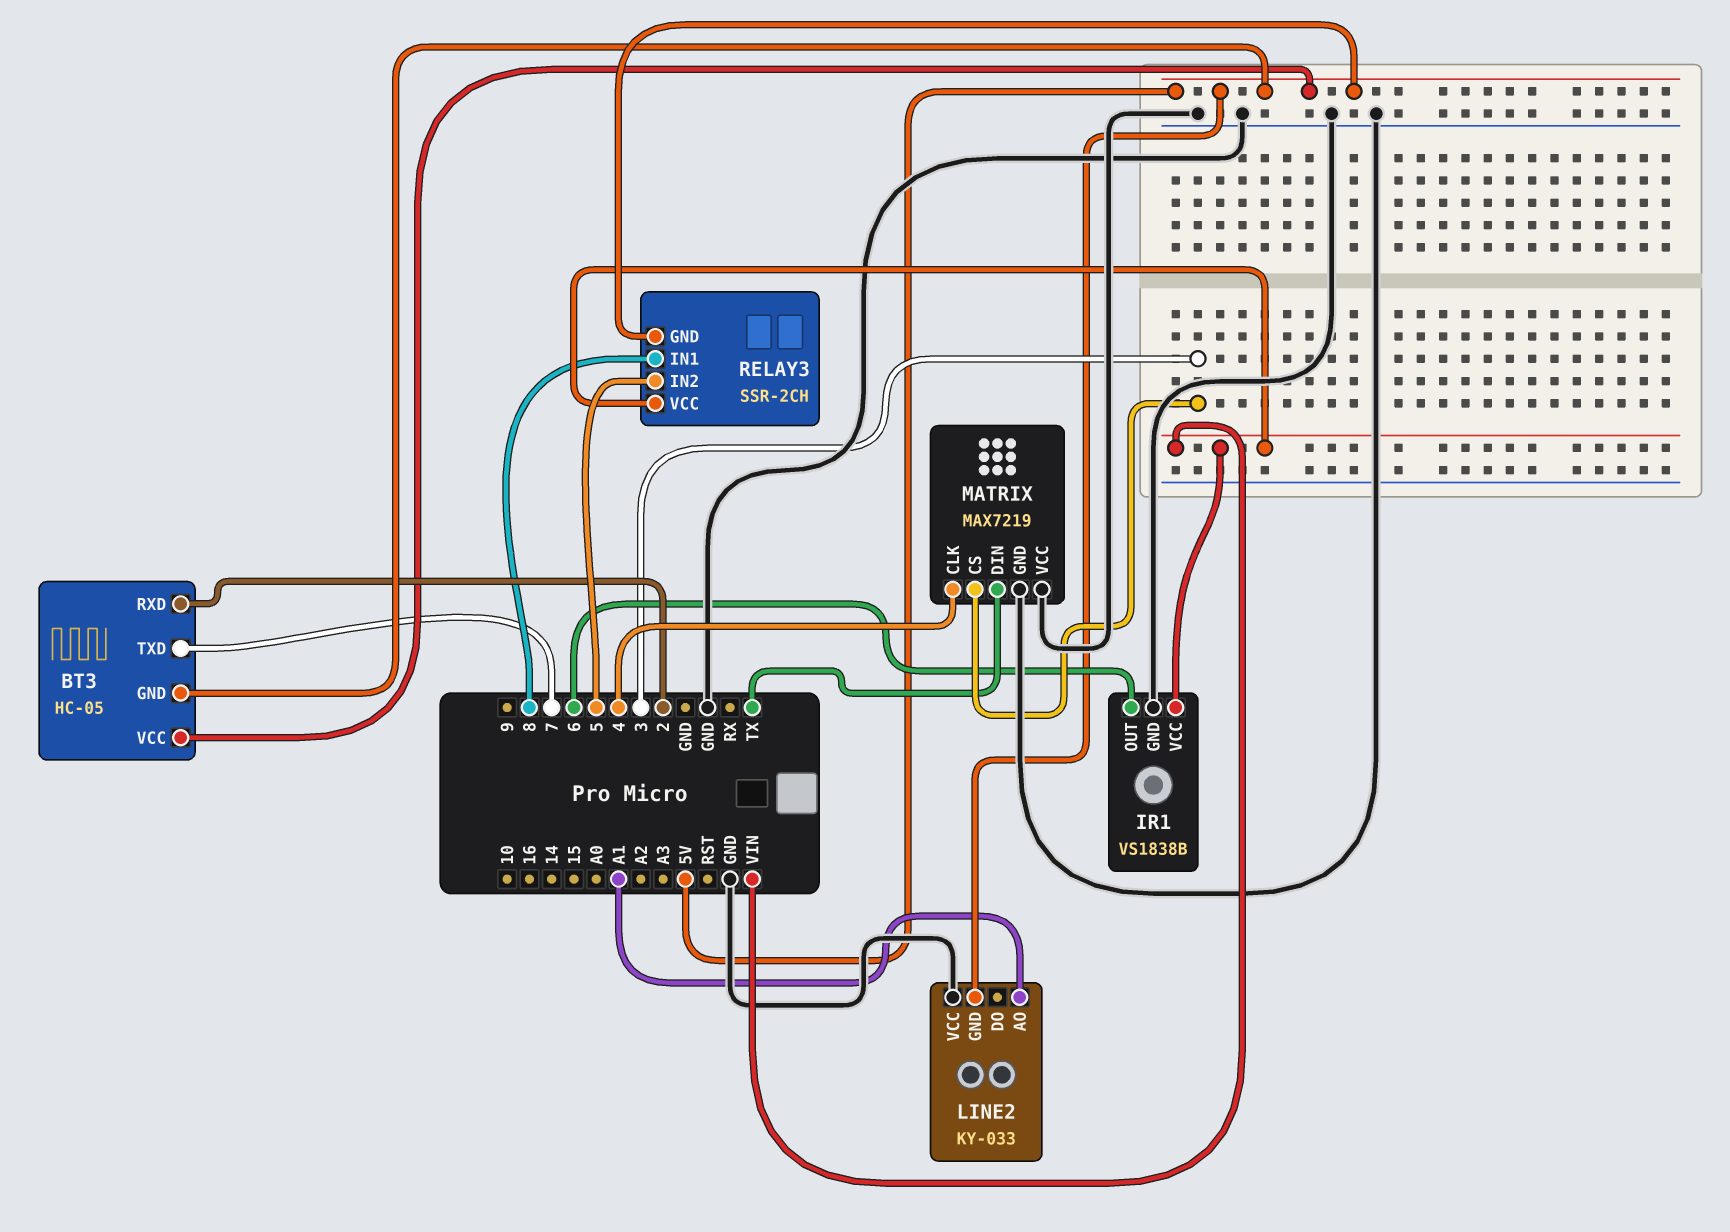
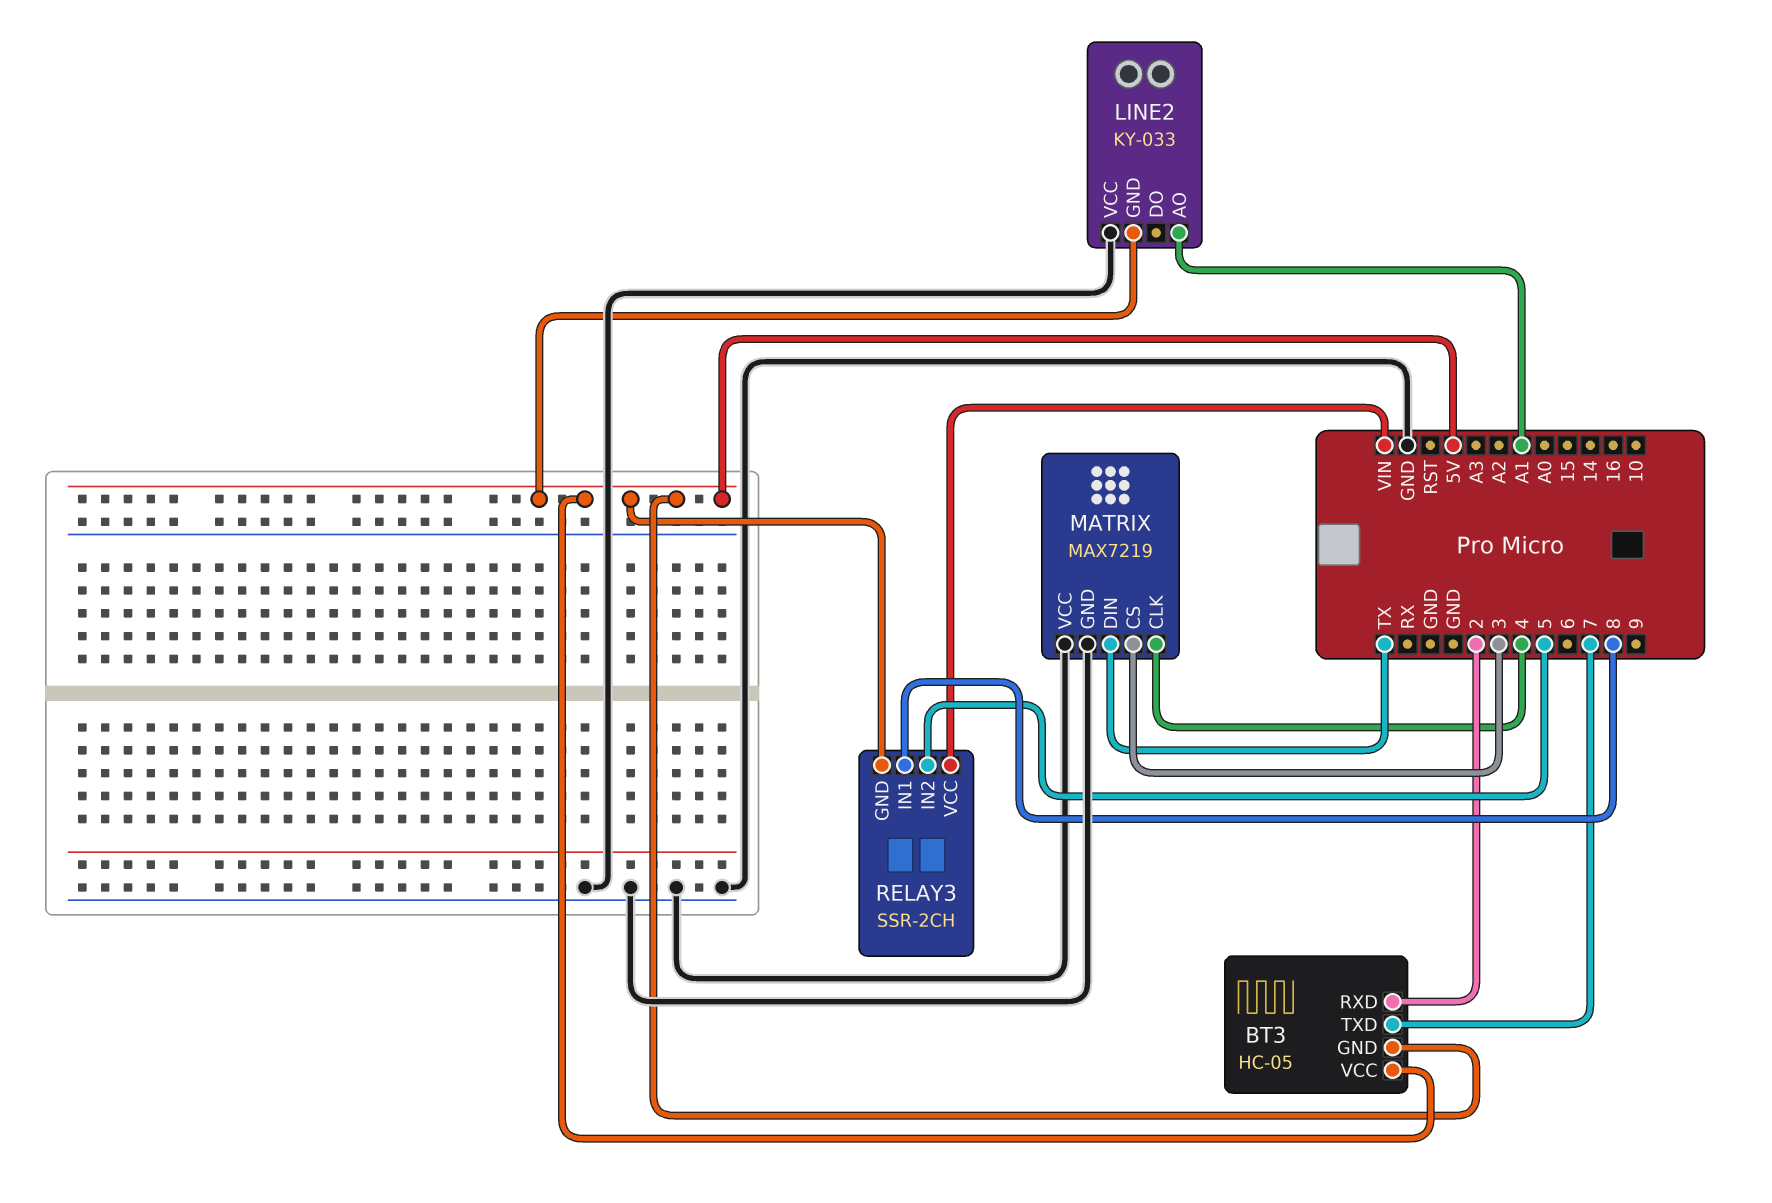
IR1: VS1838B -> none
IR1 pin GND: GND -> none
IR1 pin OUT: 6 -> none
IR1 pin VCC: VIN -> none

